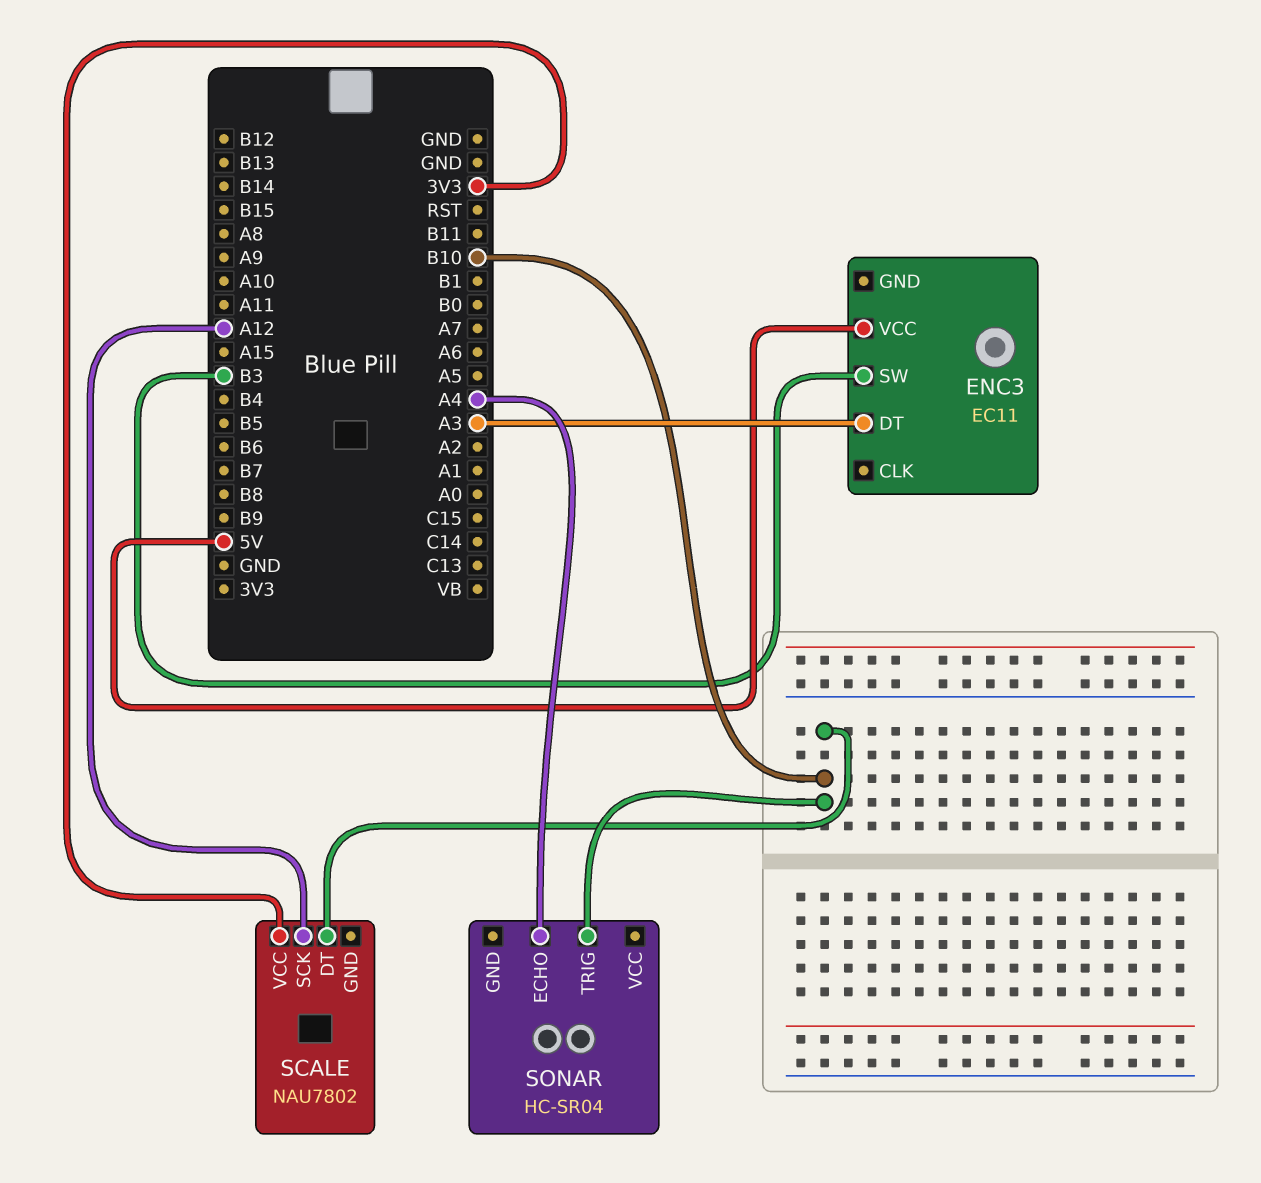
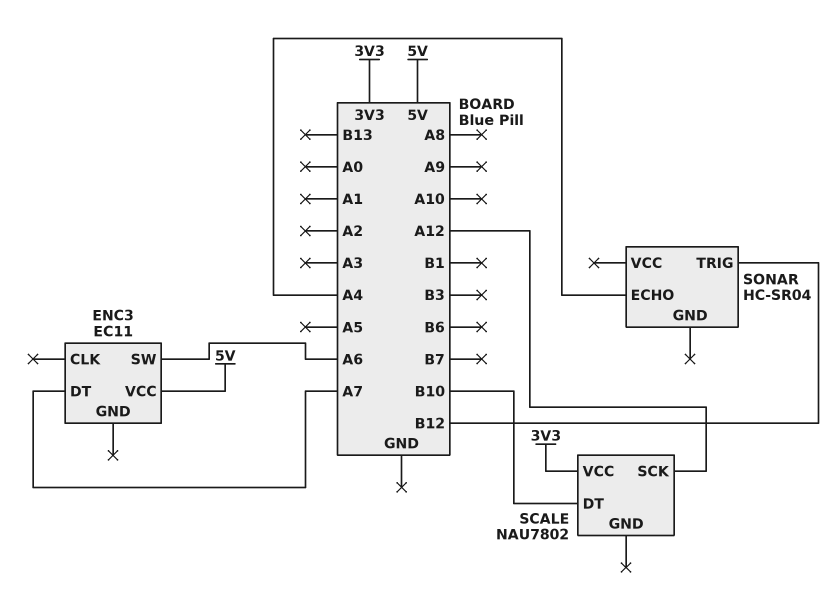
ENC3 pin DT: A3 -> A7
ENC3 pin SW: B3 -> A6
SONAR pin TRIG: B10 -> B12

